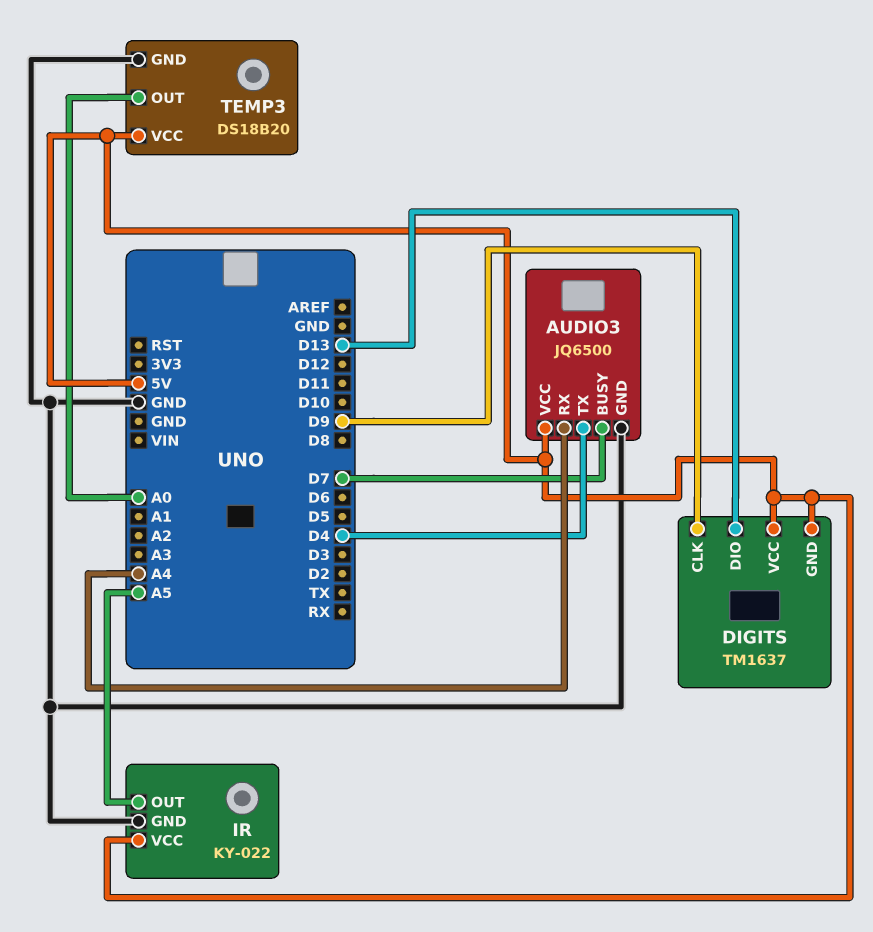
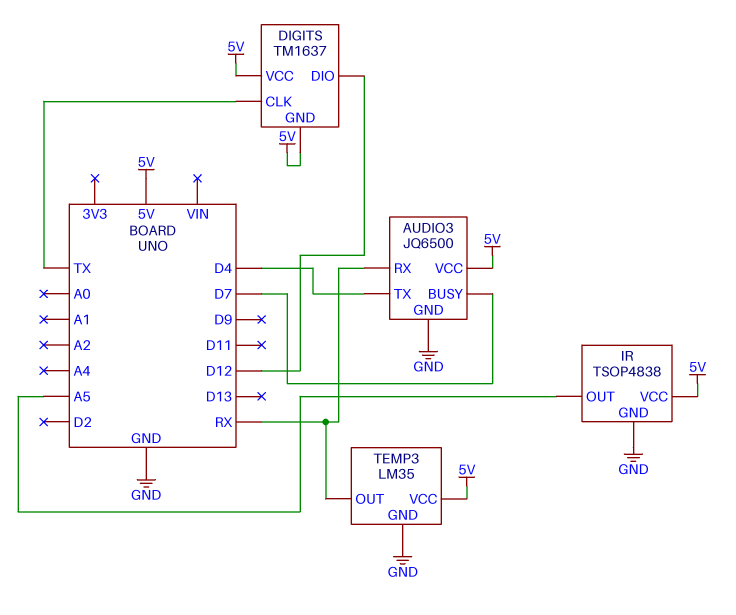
AUDIO3 pin RX: A4 -> RX
DIGITS pin CLK: D9 -> TX
DIGITS pin DIO: D13 -> D12
IR: KY-022 -> TSOP4838
TEMP3: DS18B20 -> LM35
TEMP3 pin OUT: A0 -> RX

